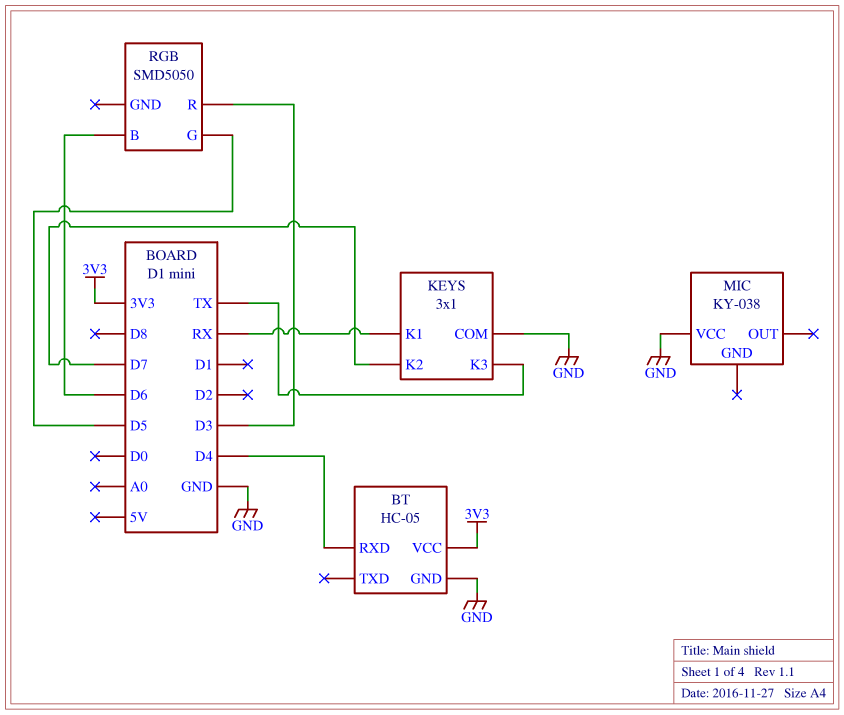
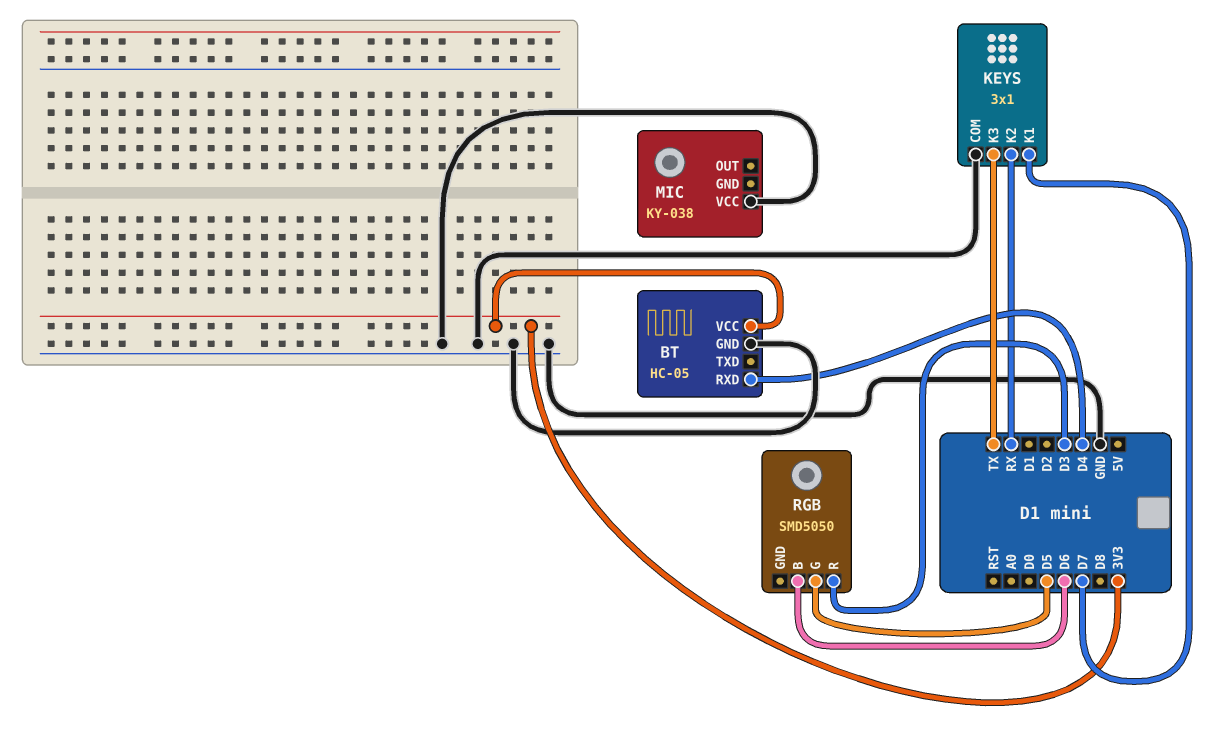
KEYS pin K1: RX -> D7
KEYS pin K2: D7 -> RX

